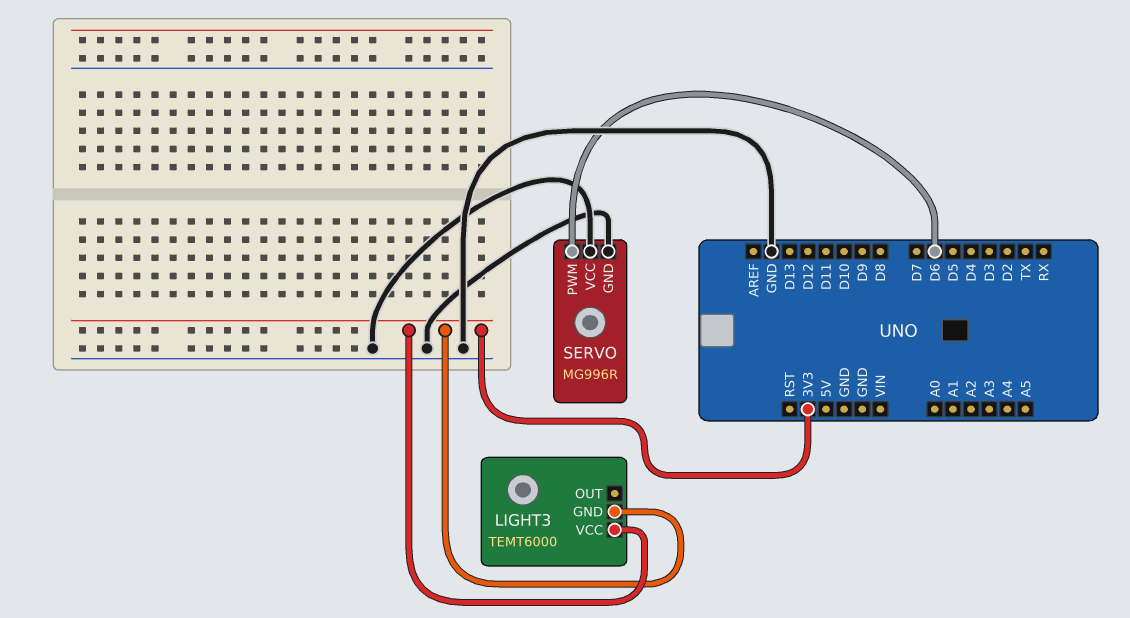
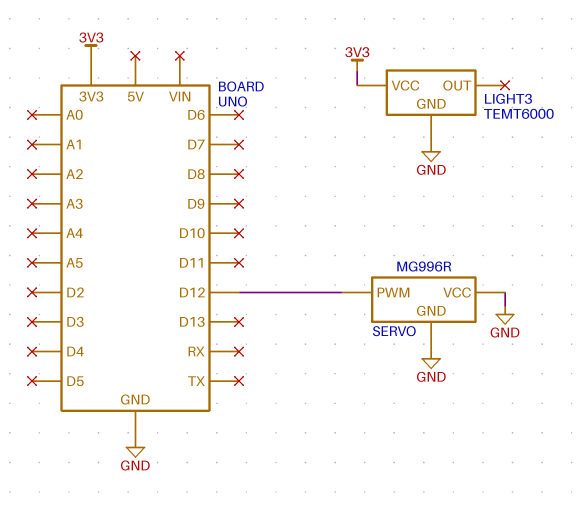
LIGHT3 pin GND: 3V3 -> GND
SERVO pin PWM: D6 -> D12

